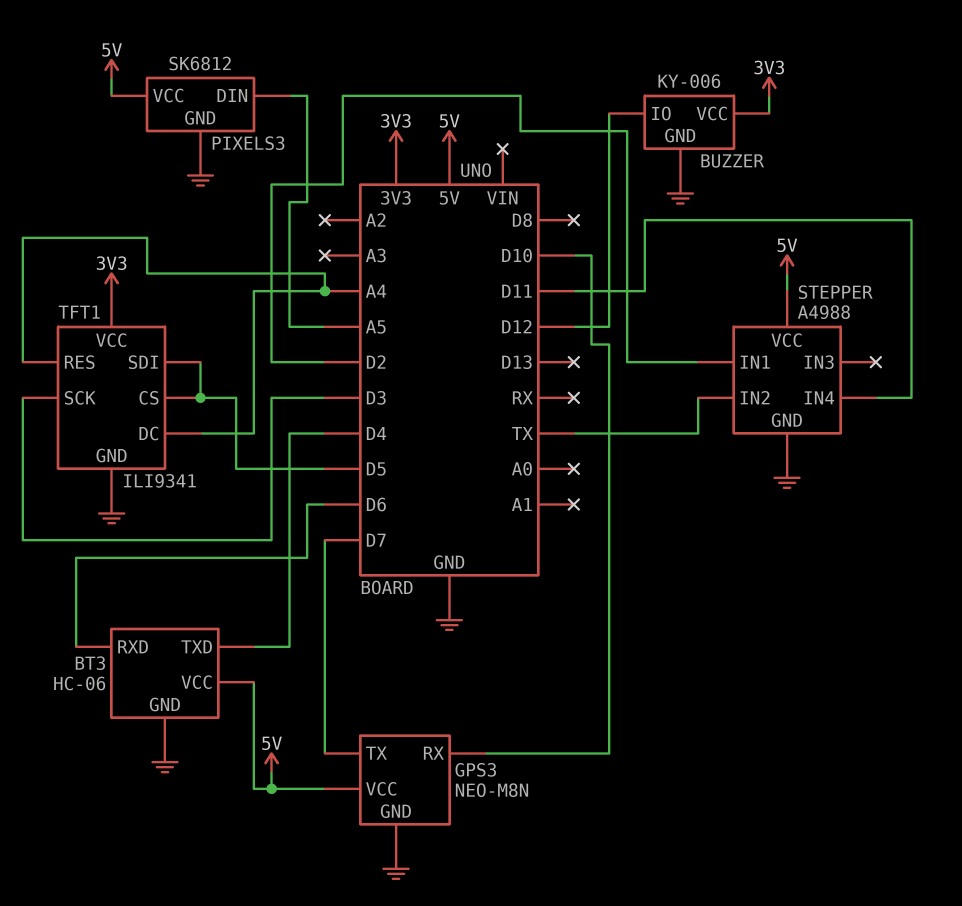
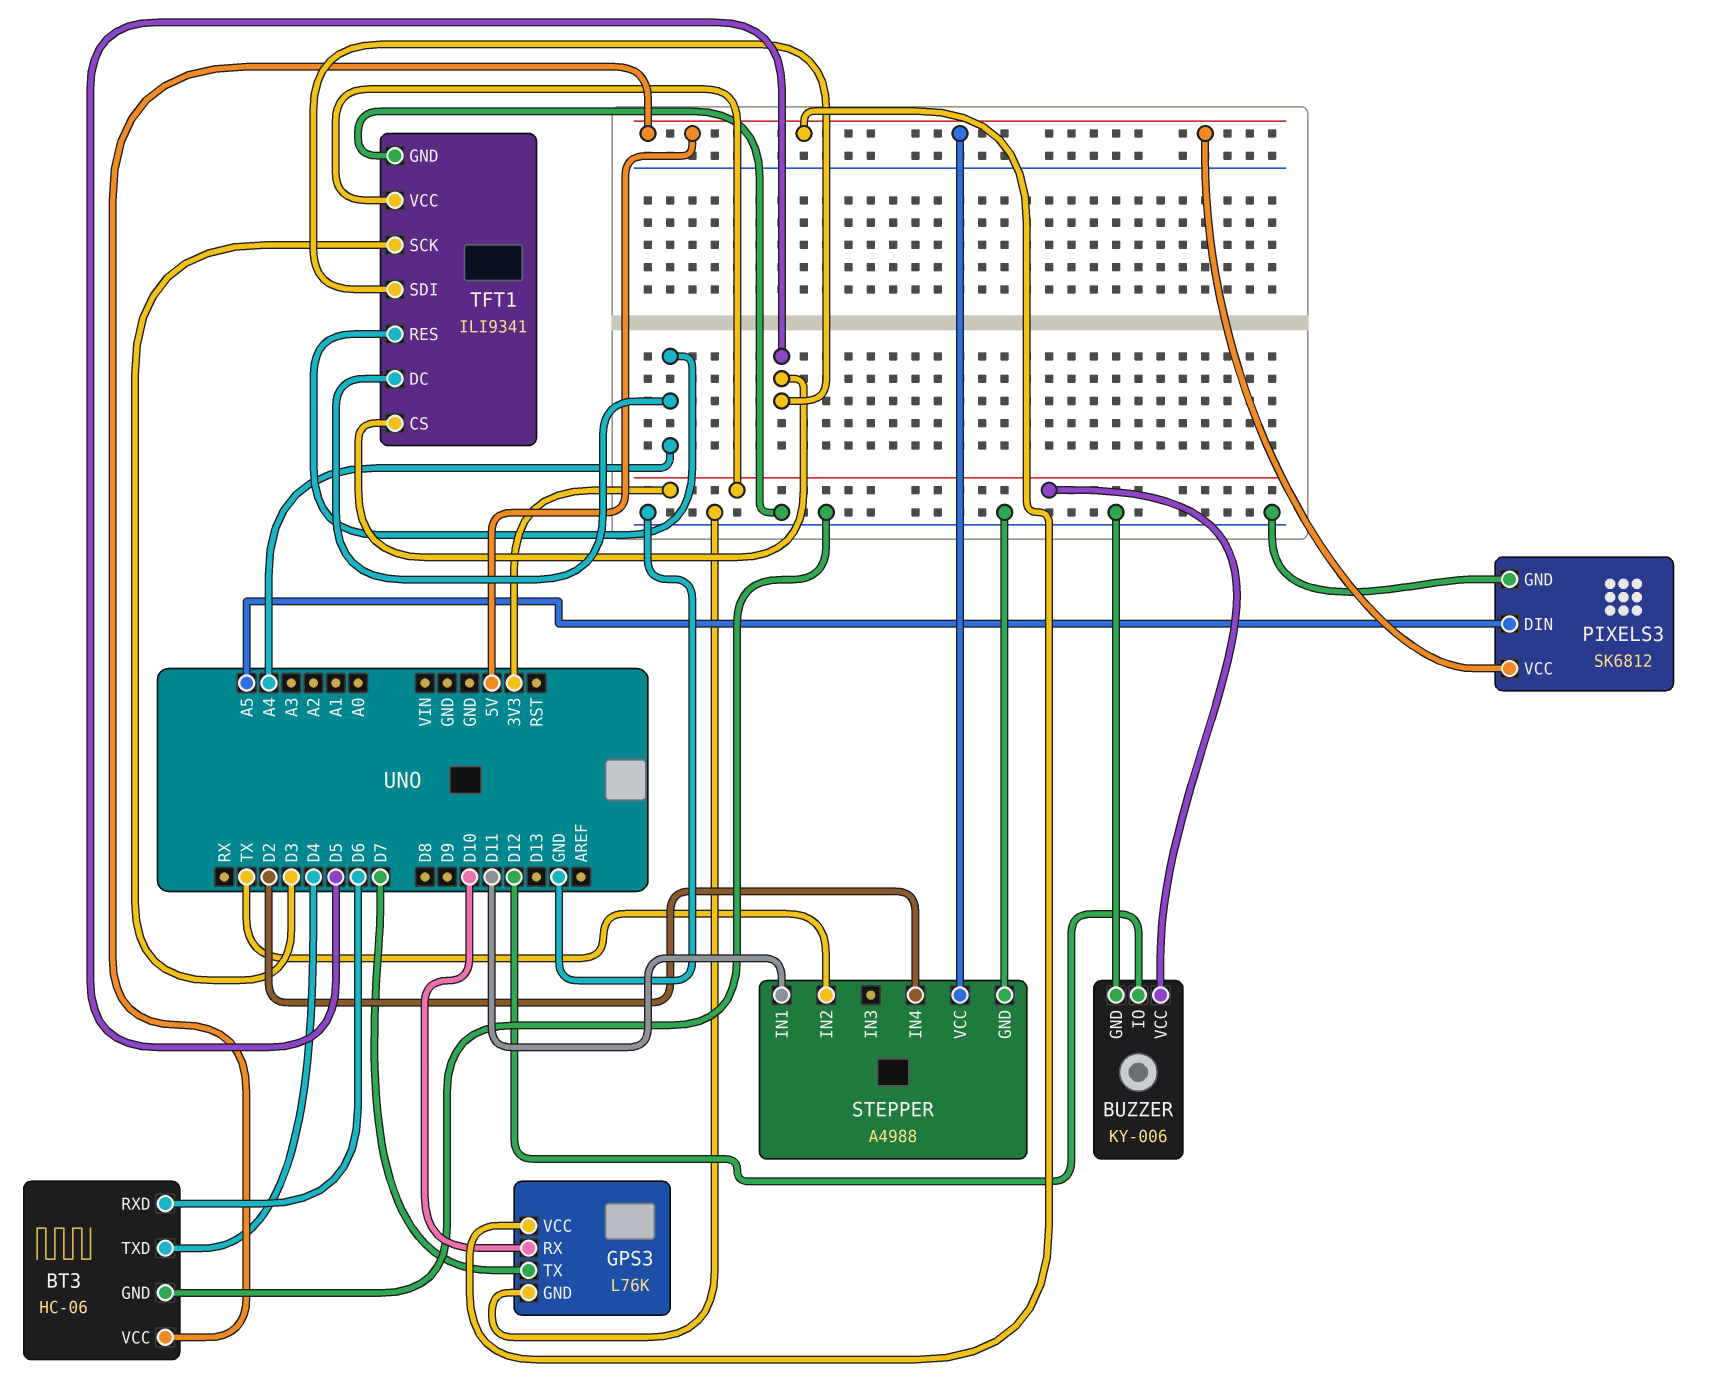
GPS3: NEO-M8N -> L76K
STEPPER pin IN1: D2 -> D11
STEPPER pin IN4: D11 -> D2

